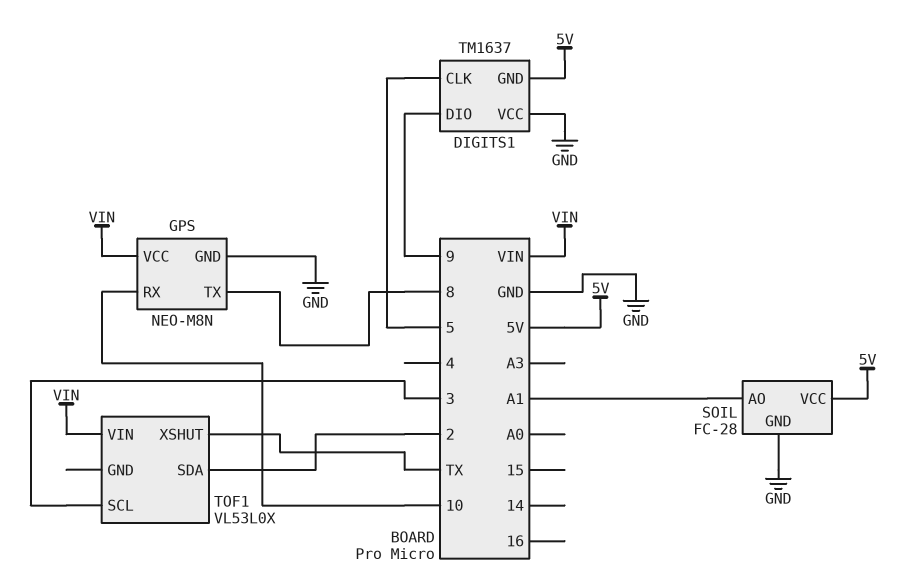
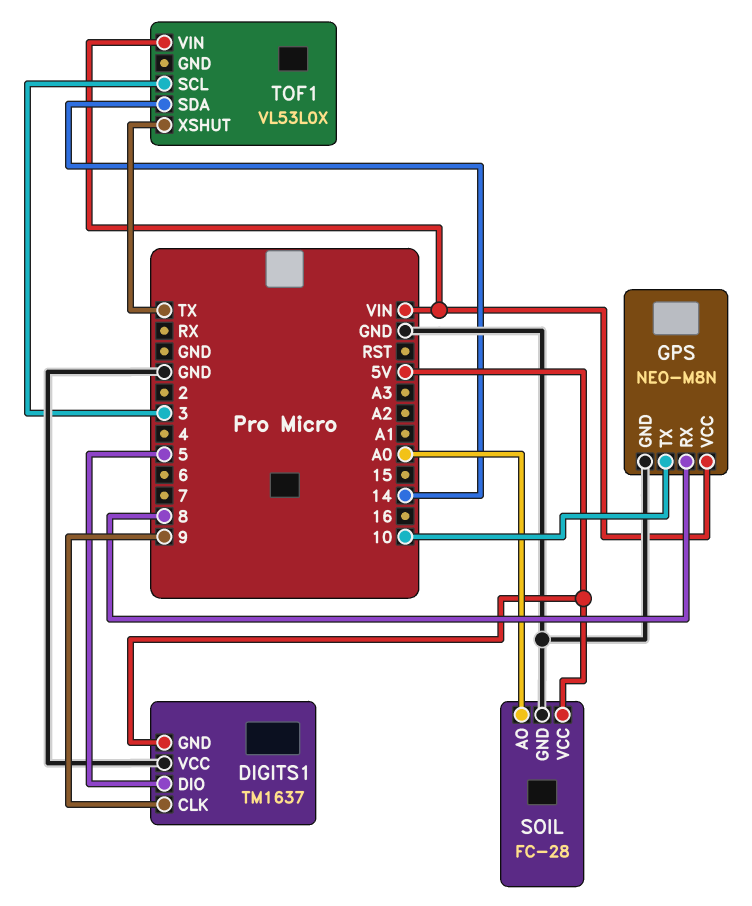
DIGITS1 pin CLK: 5 -> 9
DIGITS1 pin DIO: 9 -> 5
GPS pin RX: 10 -> 8
GPS pin TX: 8 -> 10
SOIL pin AO: A1 -> A0
TOF1 pin SDA: 2 -> 14

